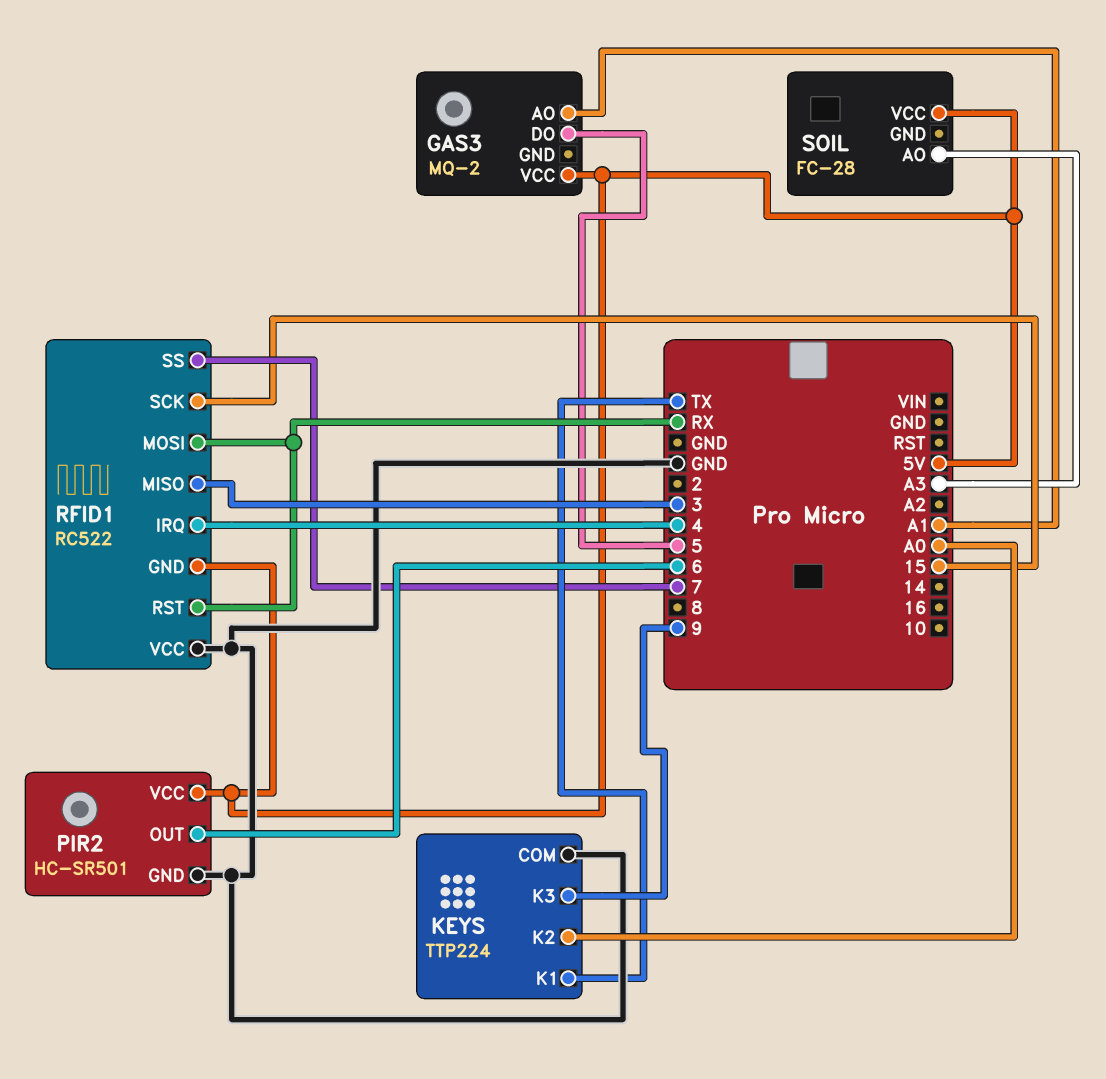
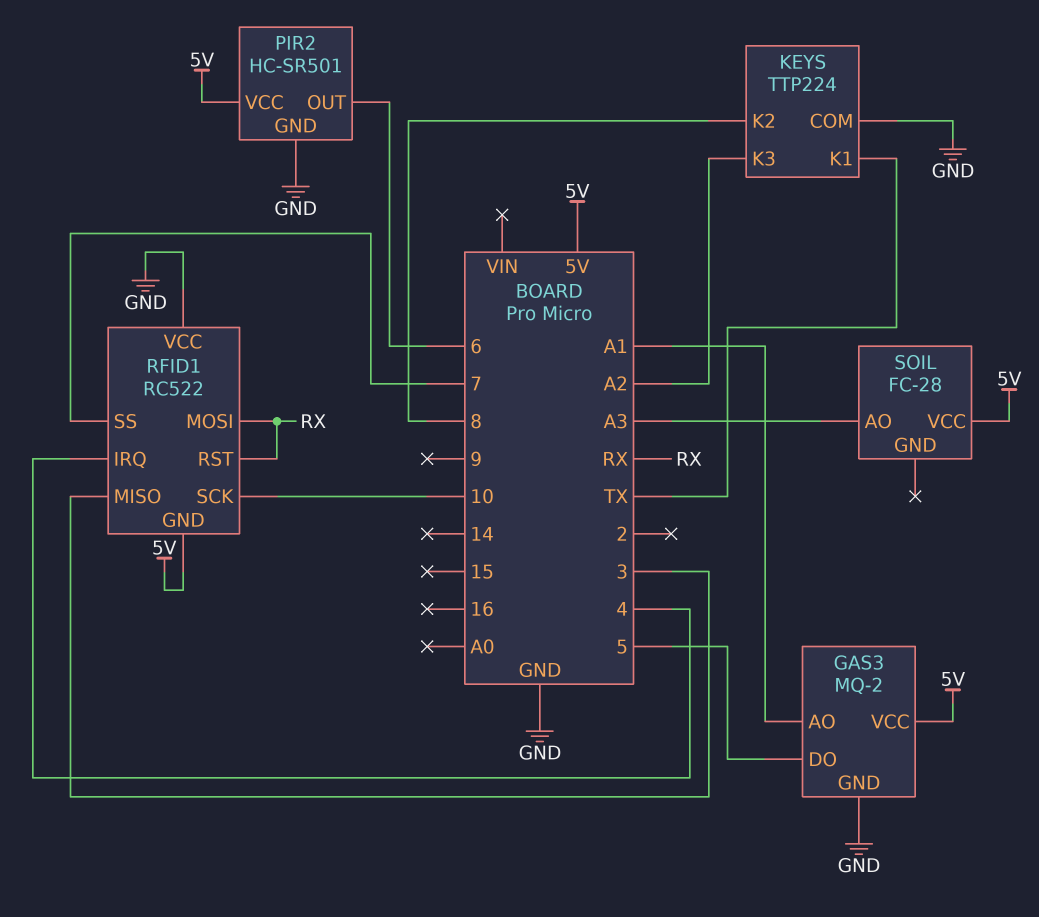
GAS3 pin GND: none -> GND
KEYS pin K2: A0 -> 8
KEYS pin K3: 9 -> A2
RFID1 pin SCK: 15 -> 10

